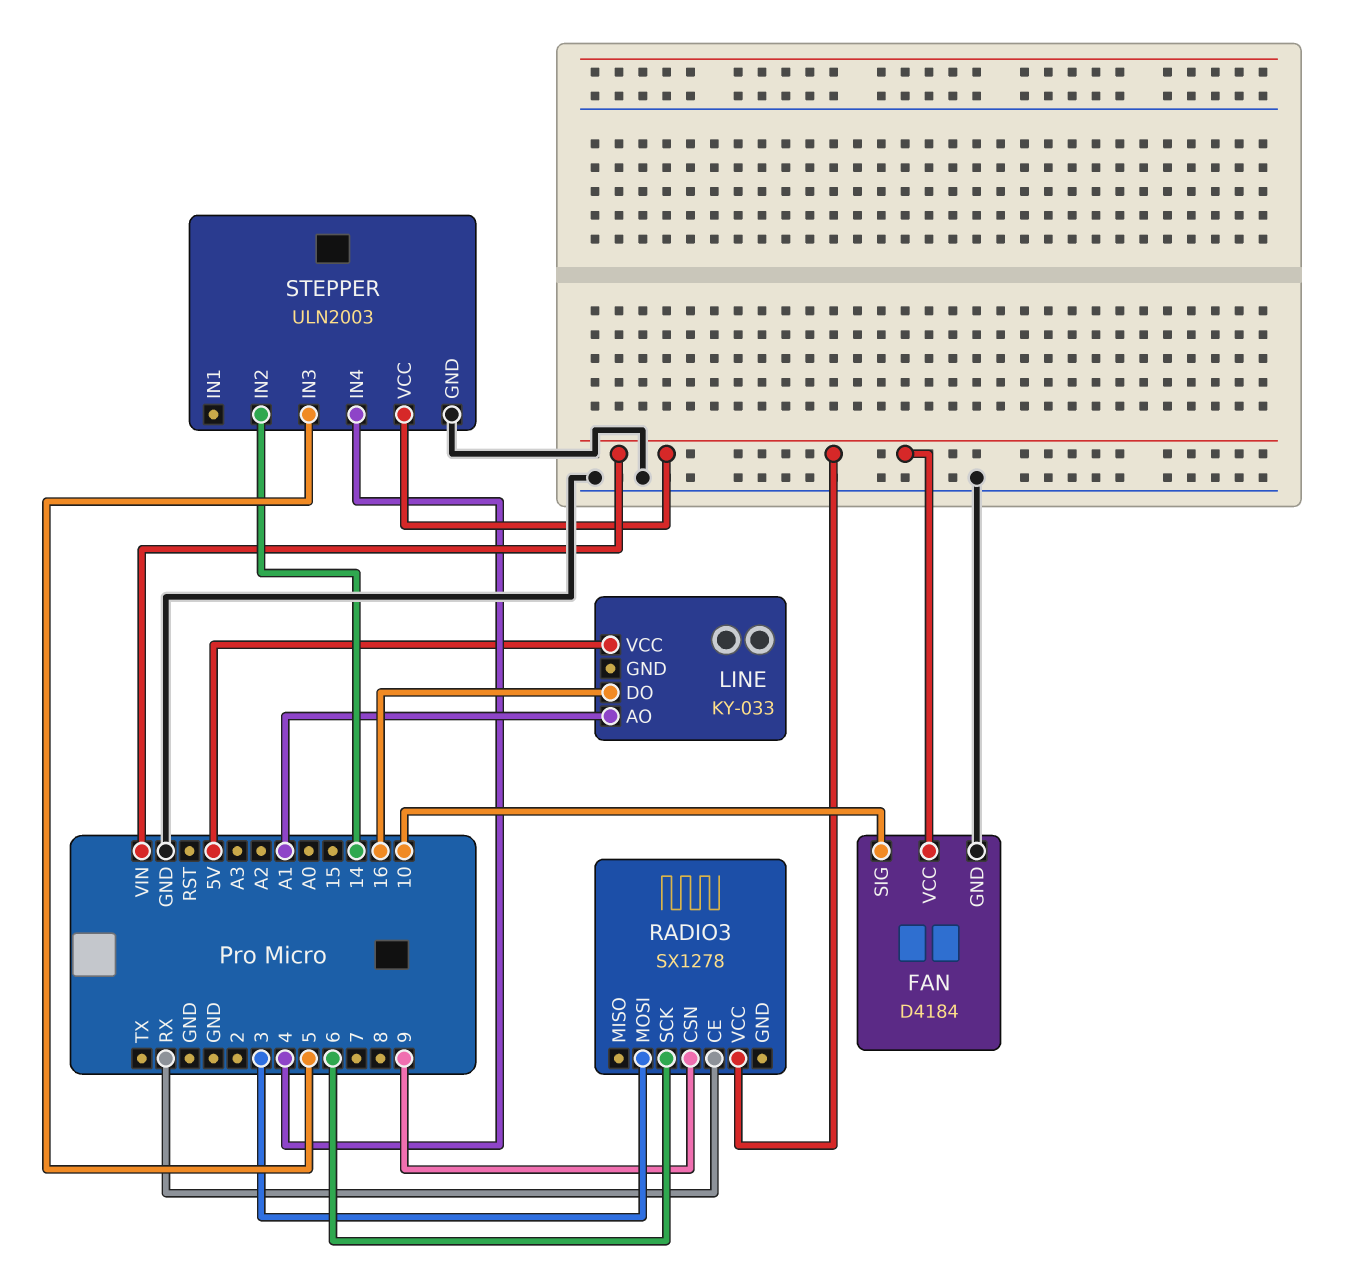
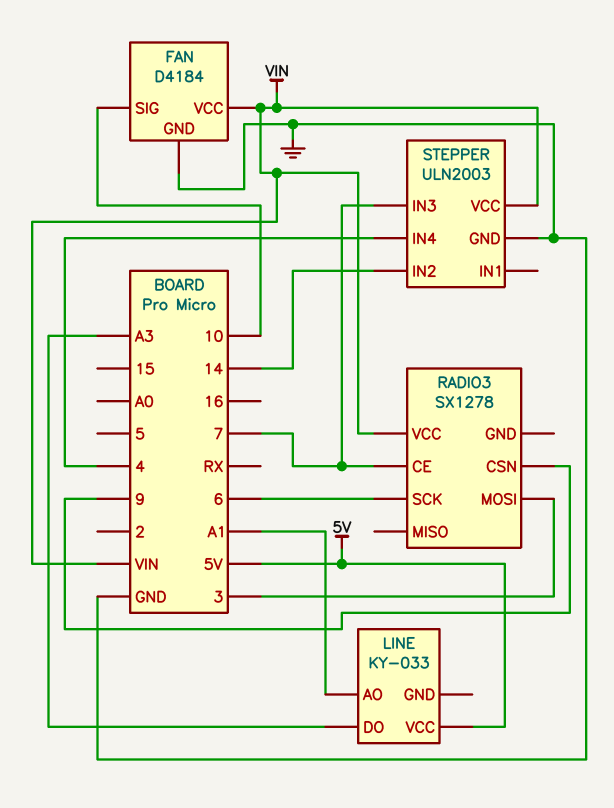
LINE pin DO: 16 -> A3
RADIO3 pin CE: RX -> 7
STEPPER pin IN3: 5 -> 7

